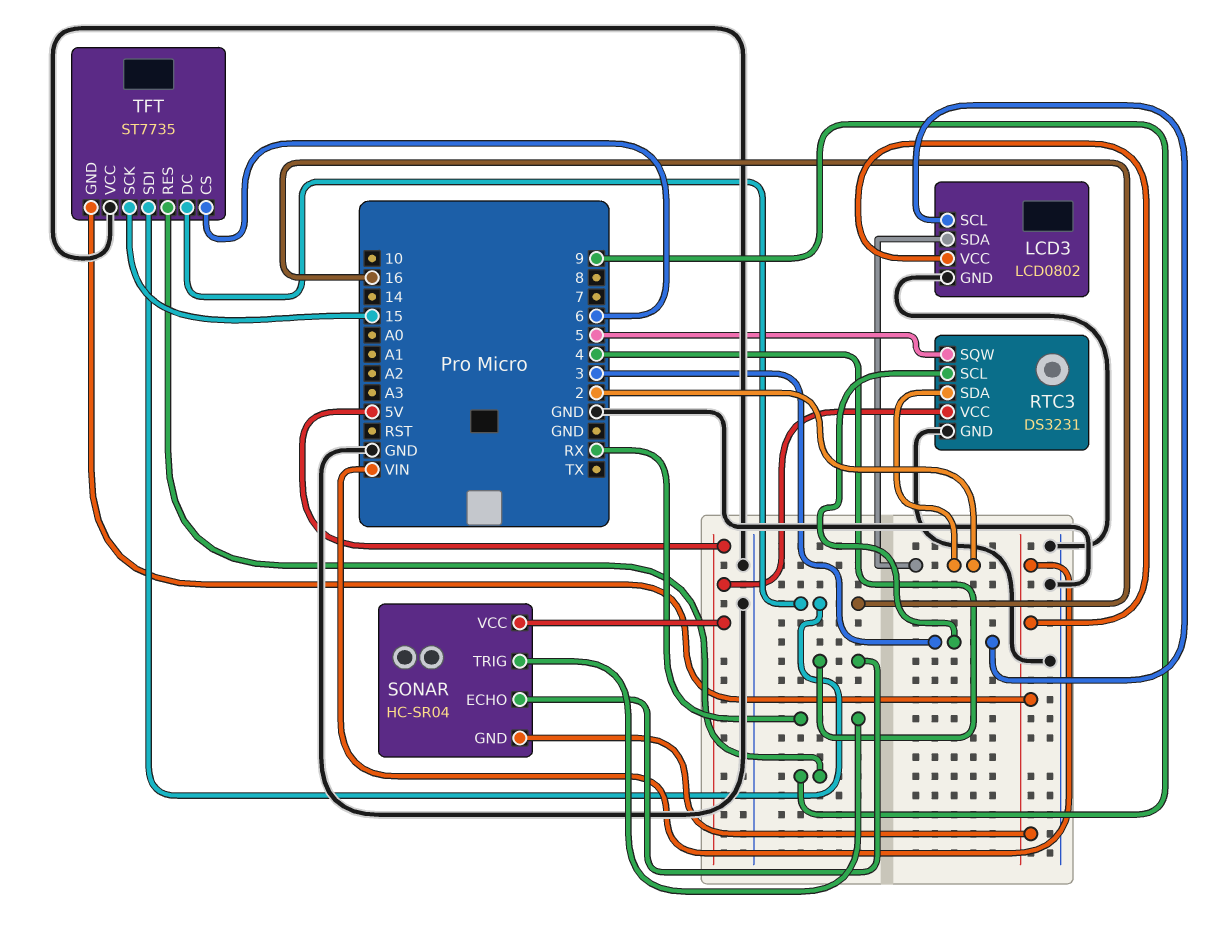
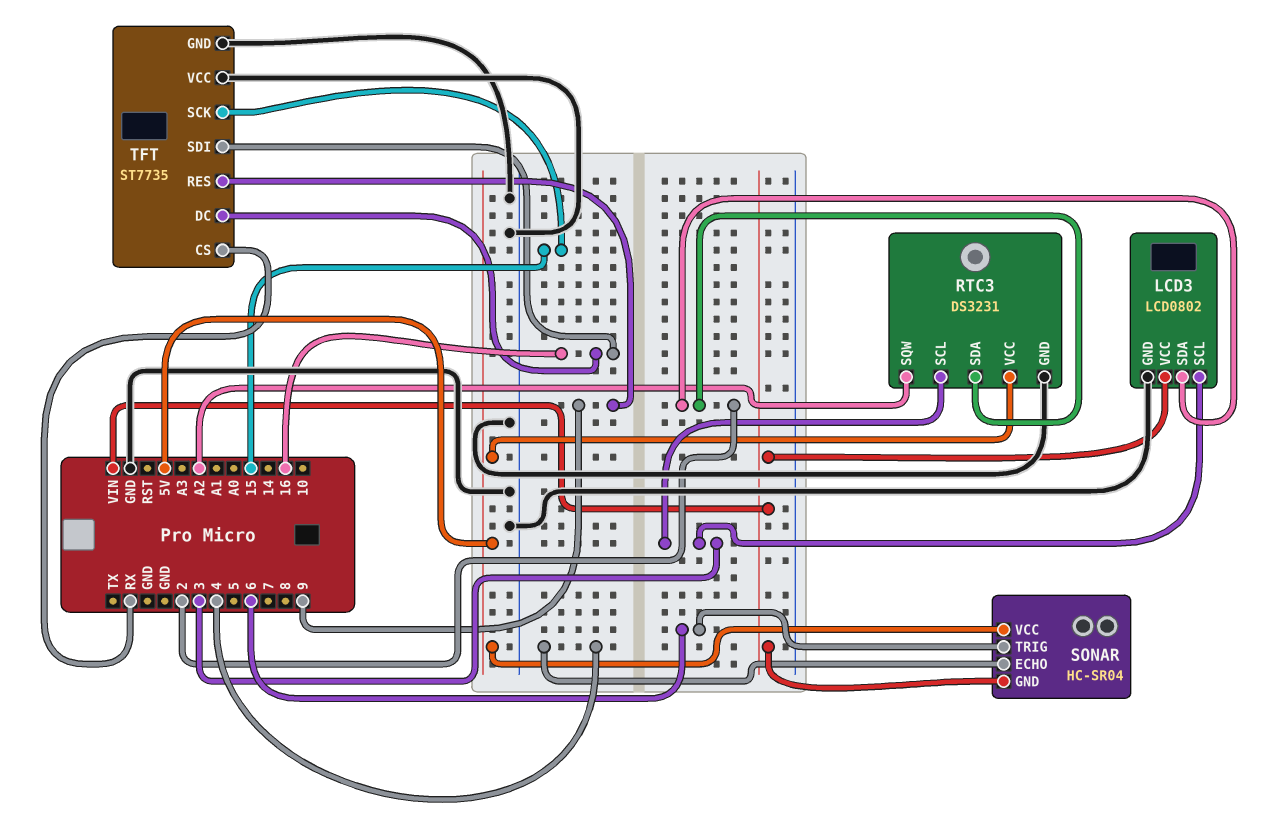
RTC3 pin SQW: 5 -> A2
SONAR pin TRIG: RX -> 6
TFT pin CS: 6 -> RX
TFT pin GND: VIN -> GND

